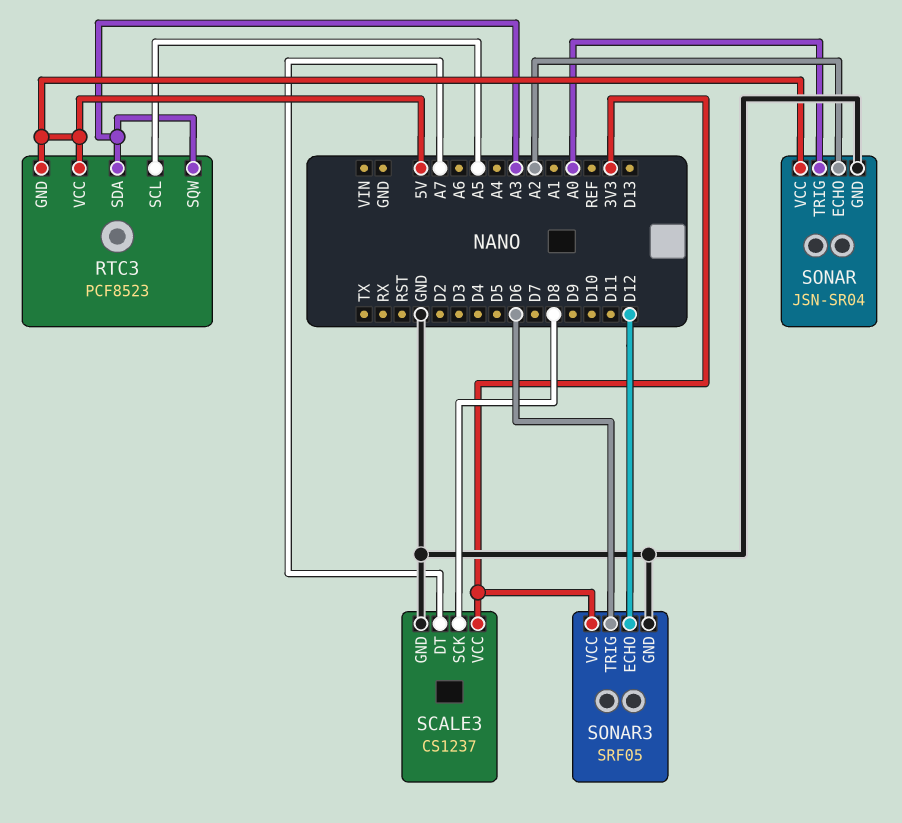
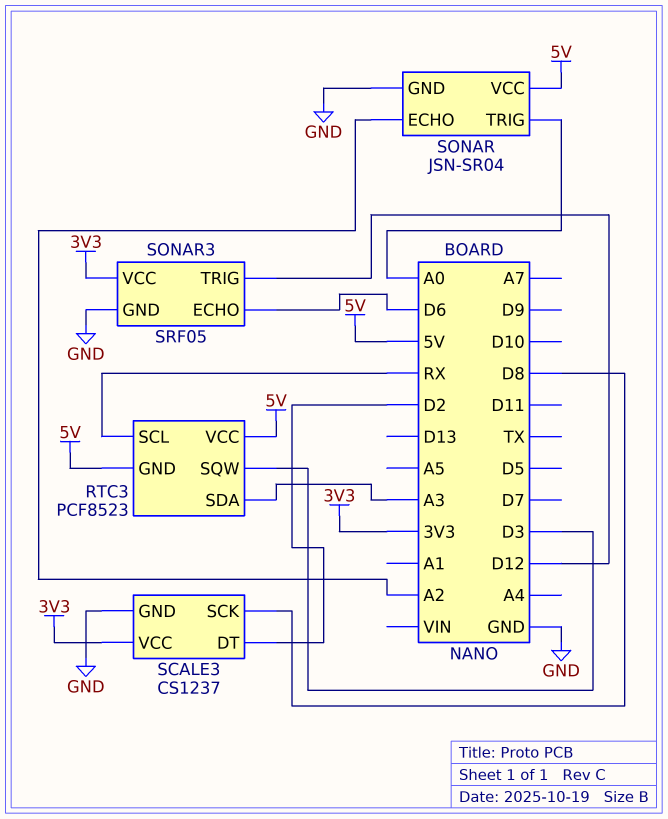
RTC3 pin SCL: A5 -> RX
RTC3 pin SQW: A3 -> D3
SCALE3 pin DT: A7 -> D2
SONAR3 pin ECHO: D12 -> D6
SONAR3 pin TRIG: D6 -> D12

